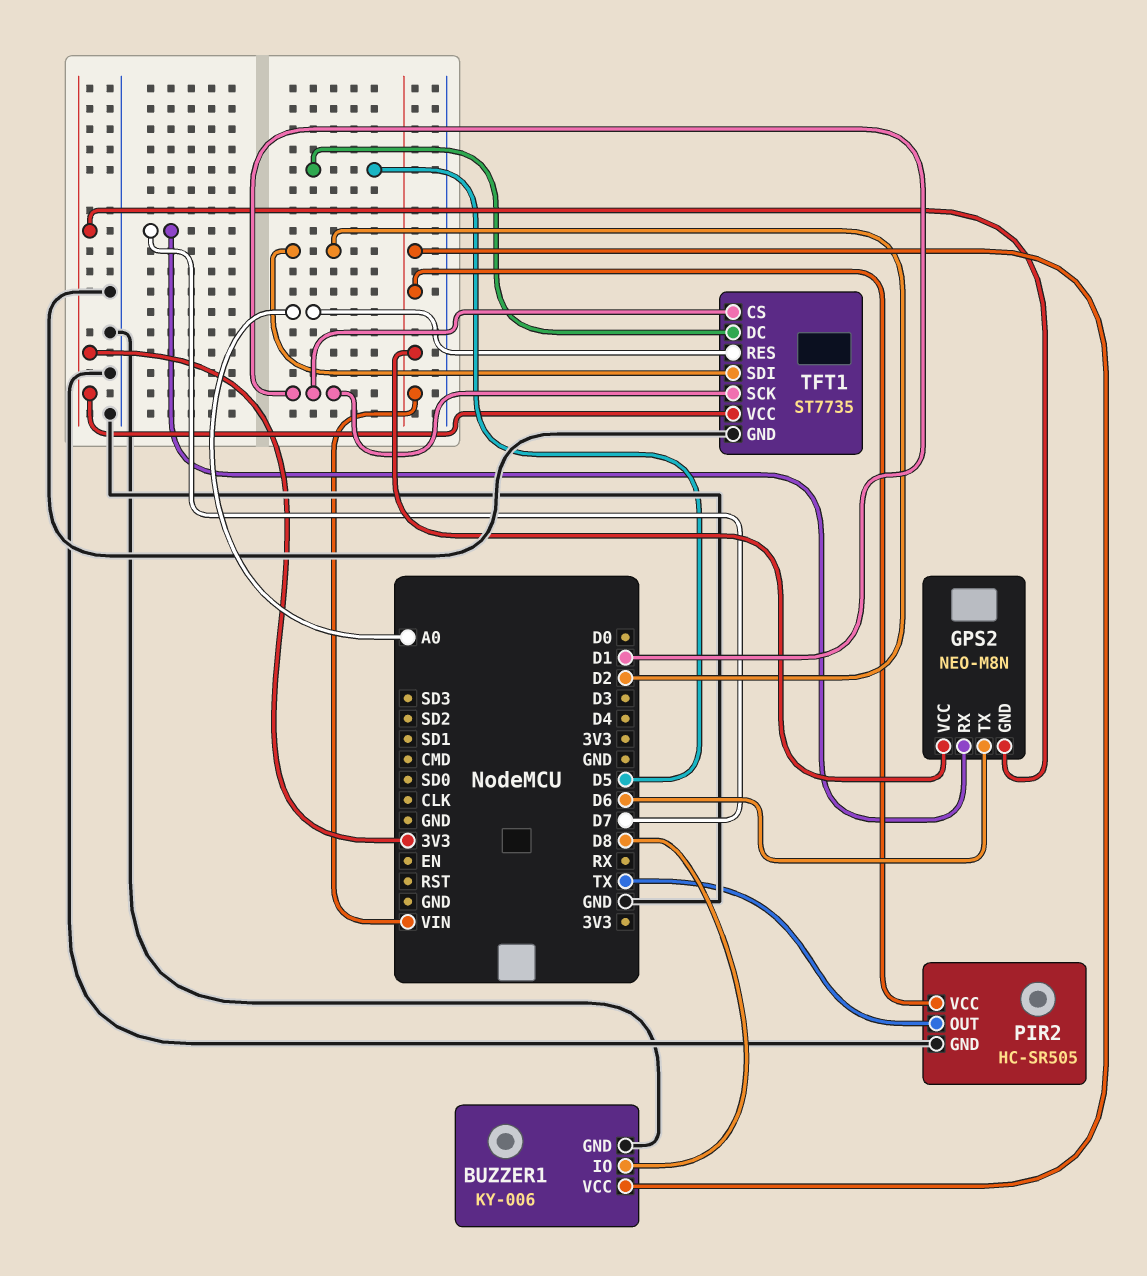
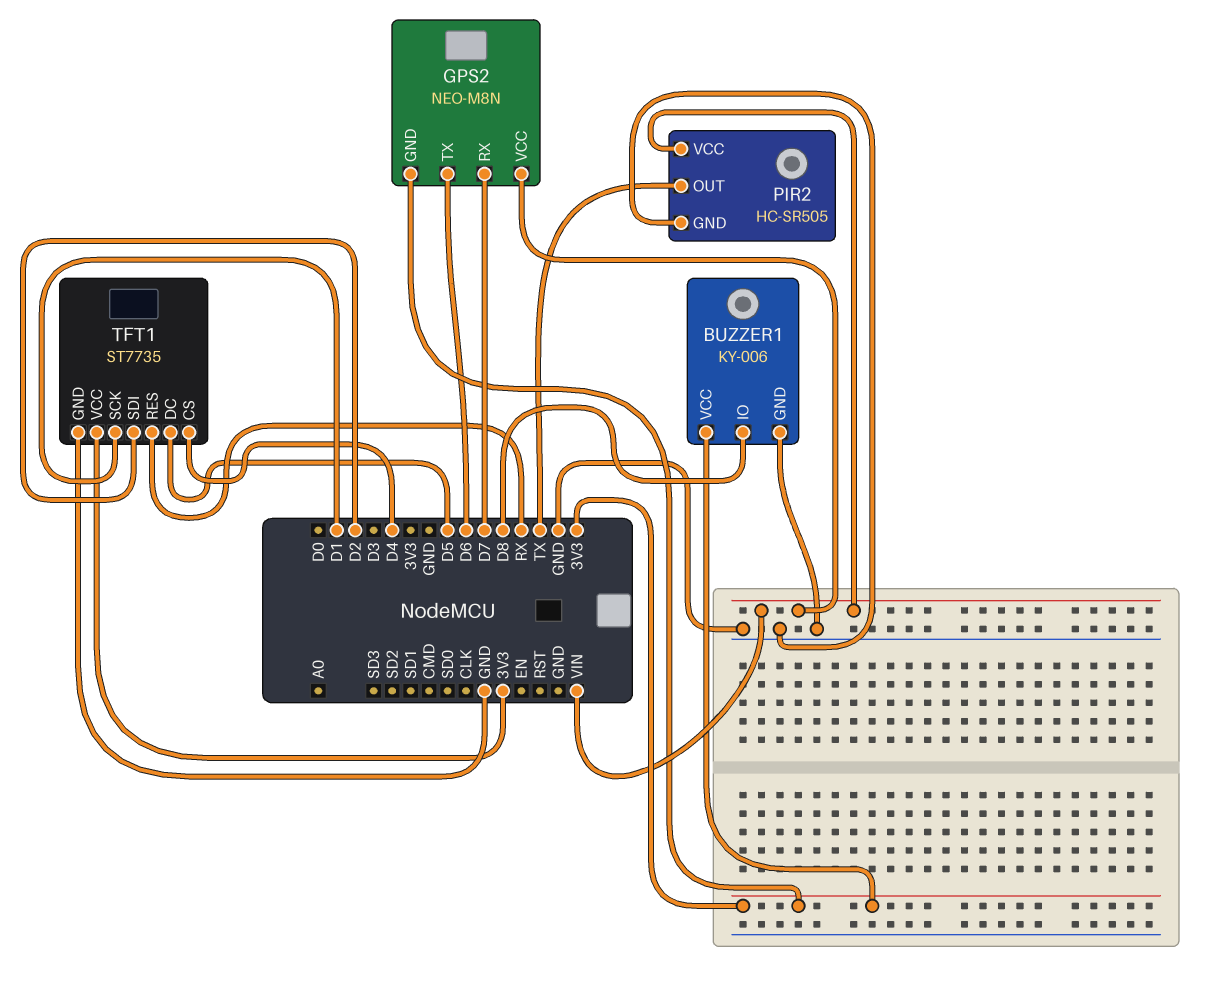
BUZZER1 pin VCC: VIN -> 3V3
TFT1 pin CS: D1 -> D4
TFT1 pin RES: A0 -> RX

